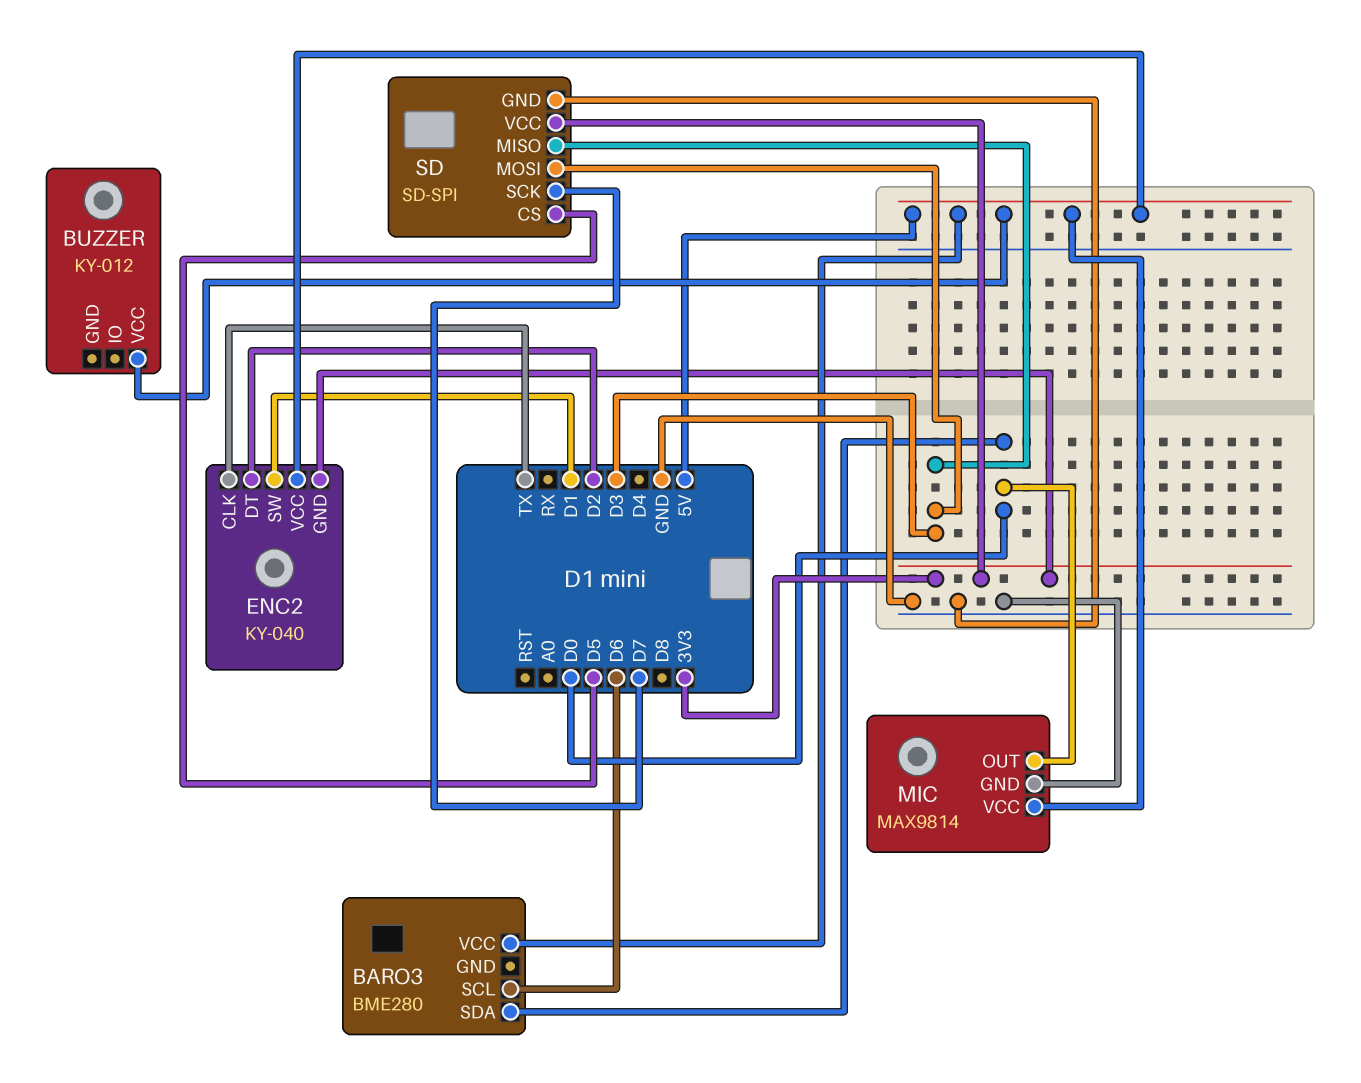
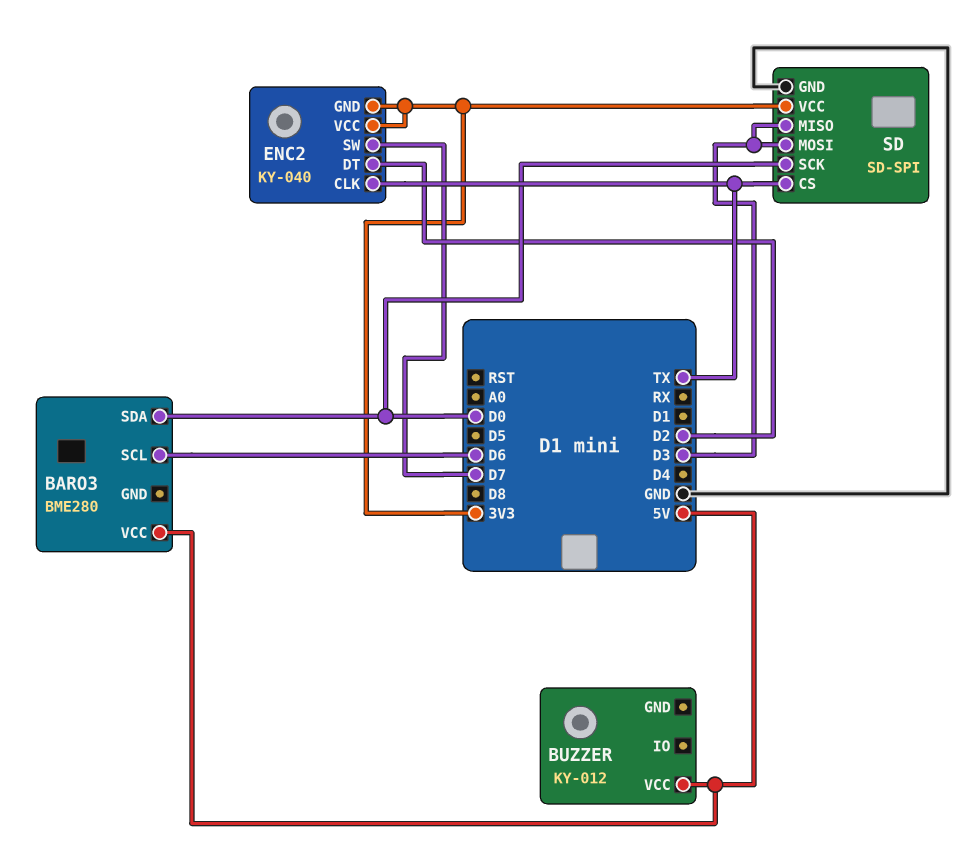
ENC2 pin SW: D1 -> D7
ENC2 pin VCC: 5V -> 3V3
MIC: MAX9814 -> none
MIC pin GND: GND -> none
MIC pin OUT: D0 -> none
MIC pin VCC: 5V -> none
SD pin CS: D5 -> TX
SD pin SCK: D7 -> D0

